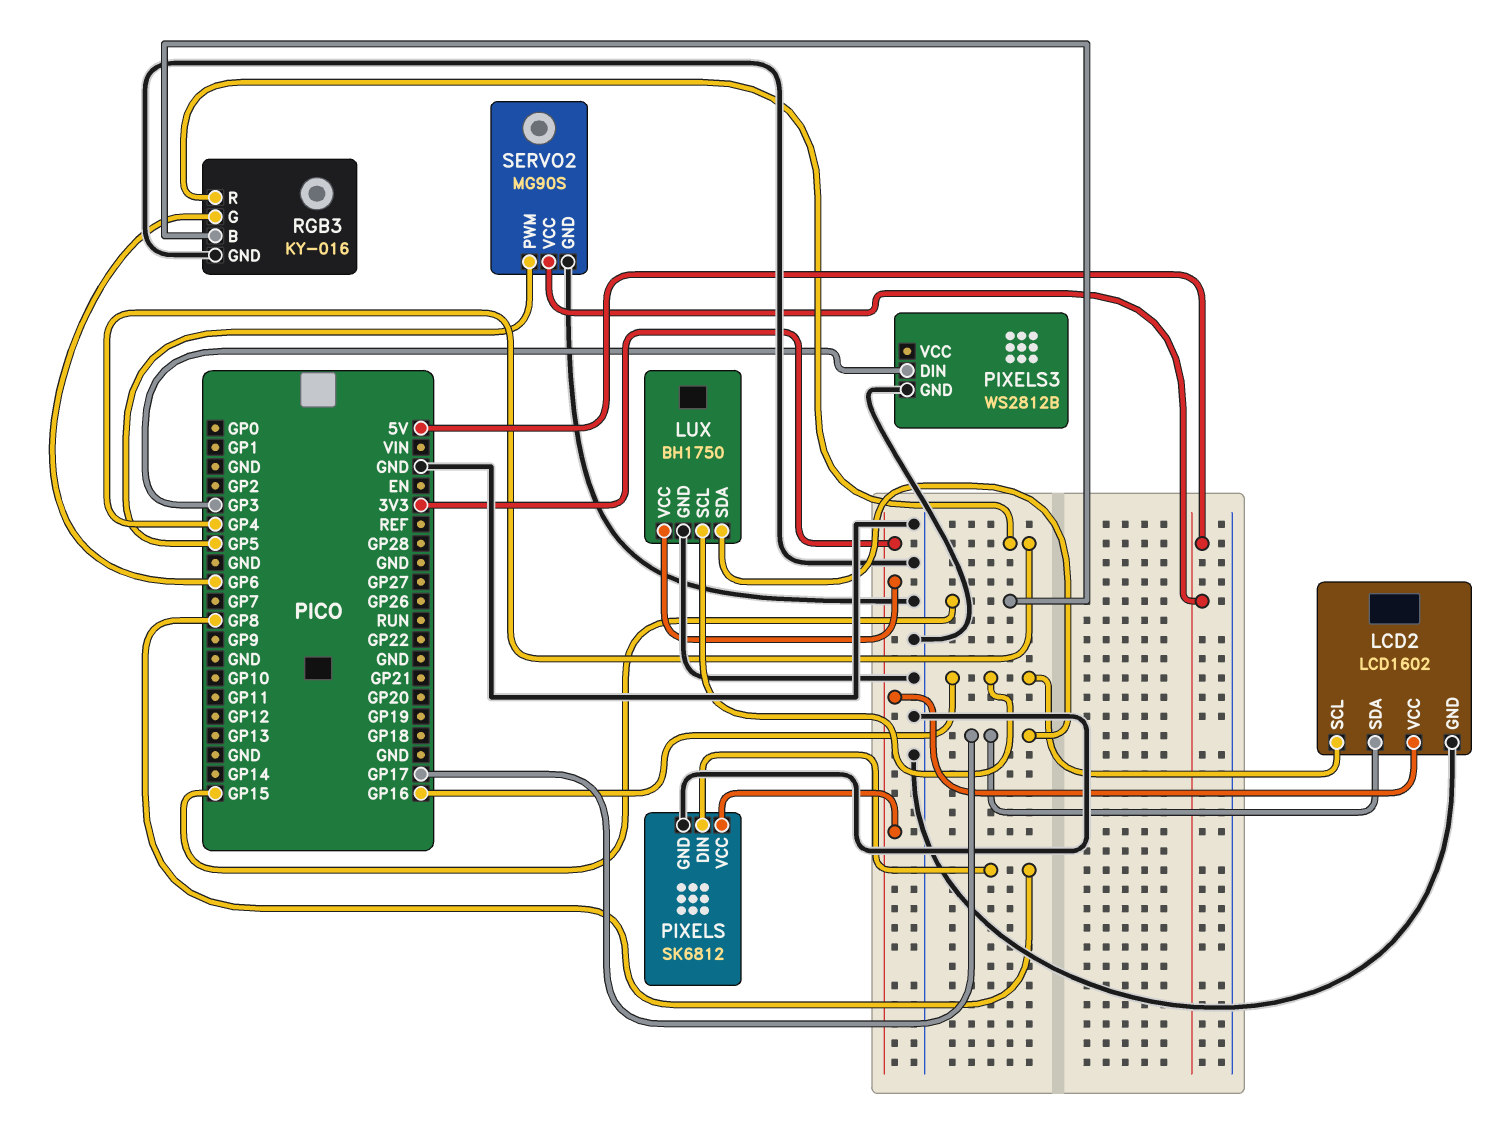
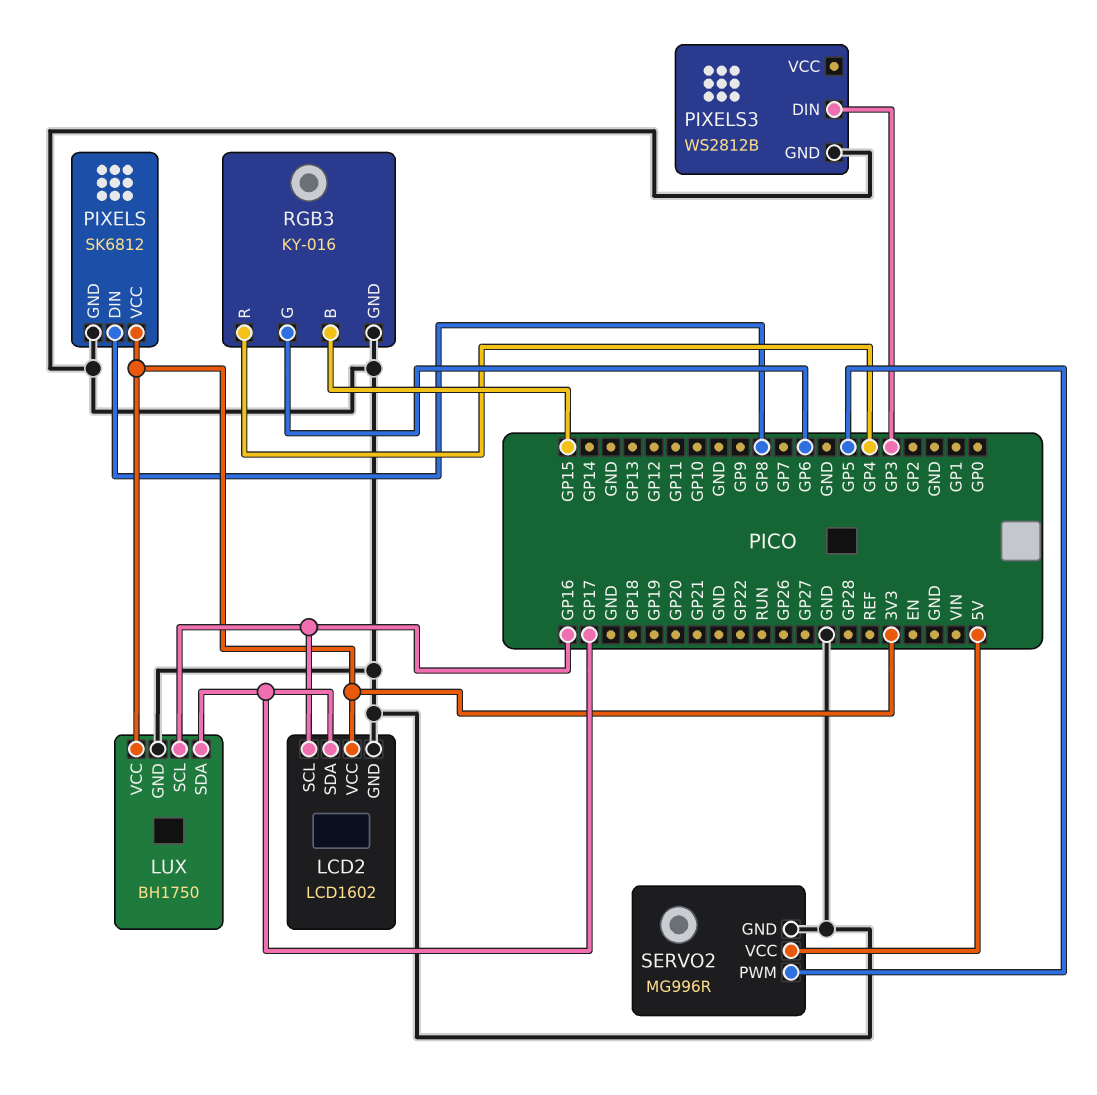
SERVO2: MG90S -> MG996R

